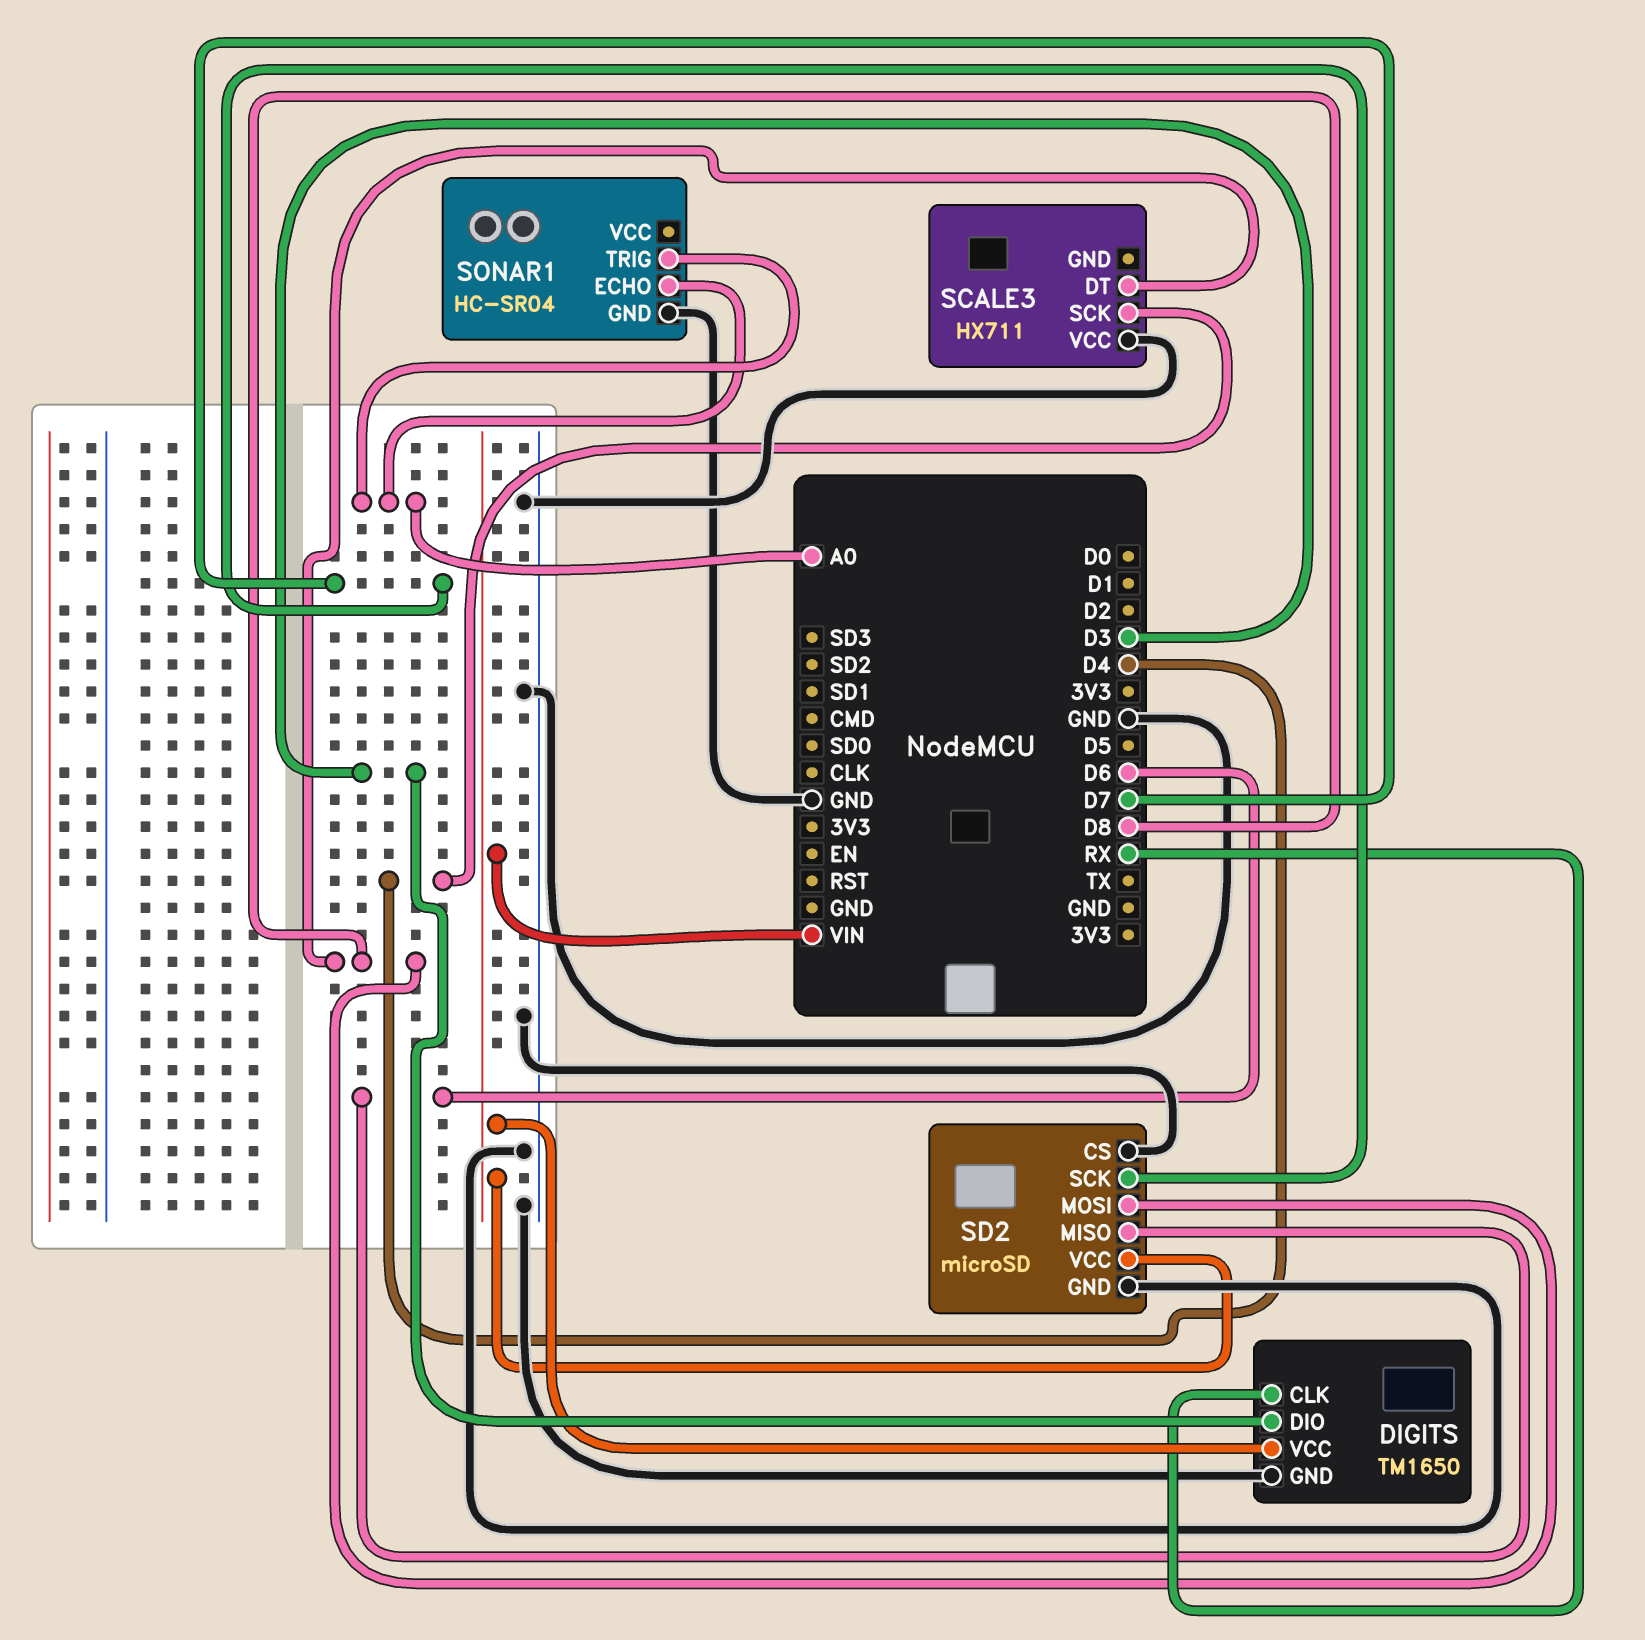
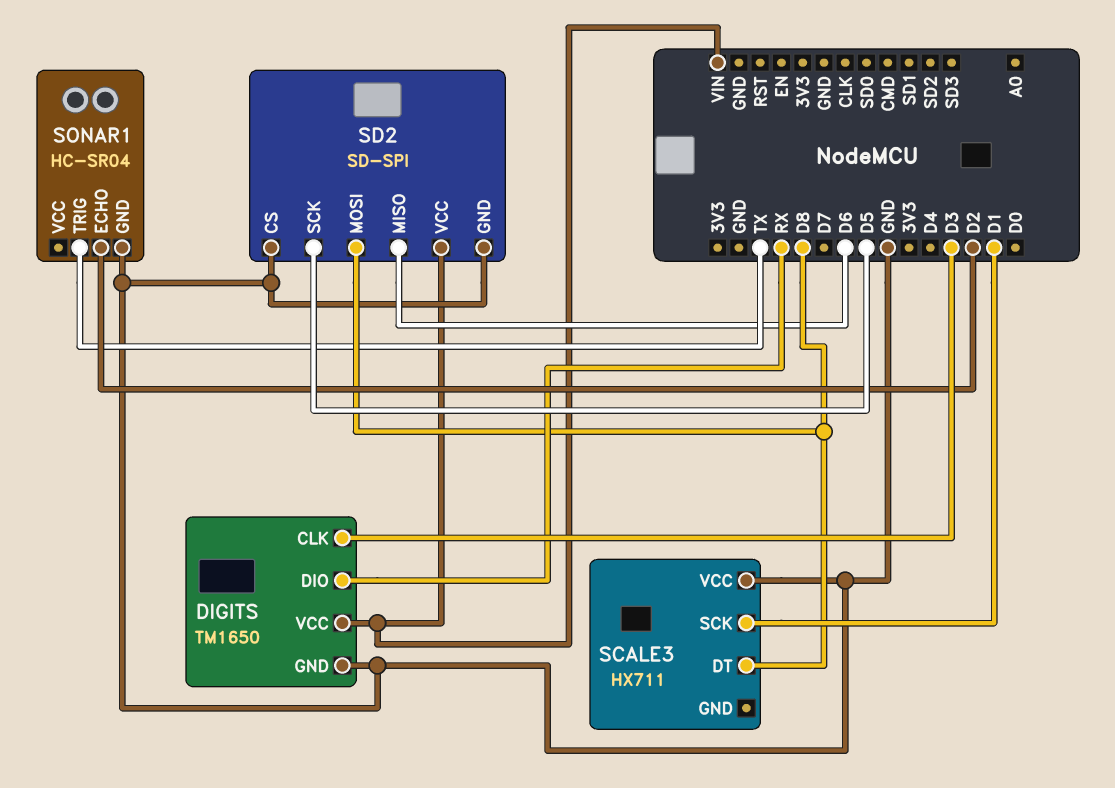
DIGITS pin CLK: RX -> D3
DIGITS pin DIO: D3 -> RX
SCALE3 pin SCK: D4 -> D1
SD2: microSD -> SD-SPI
SD2 pin SCK: D7 -> D5
SONAR1 pin ECHO: A0 -> D2
SONAR1 pin TRIG: A0 -> TX

